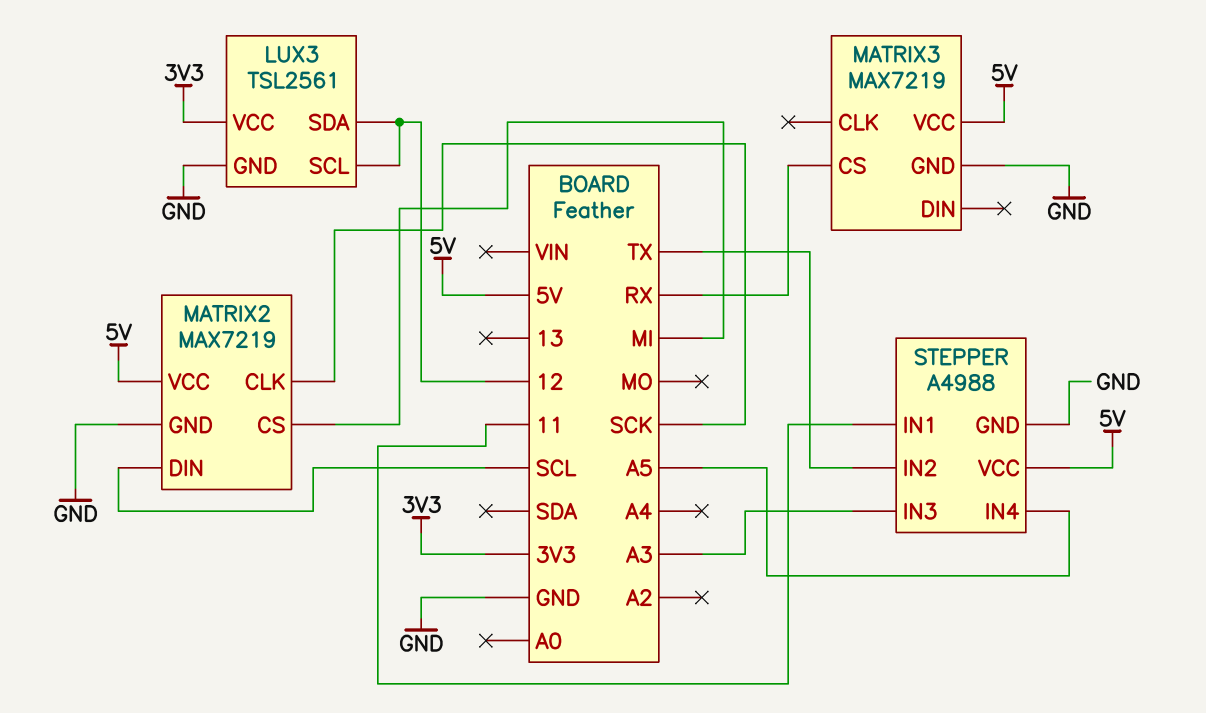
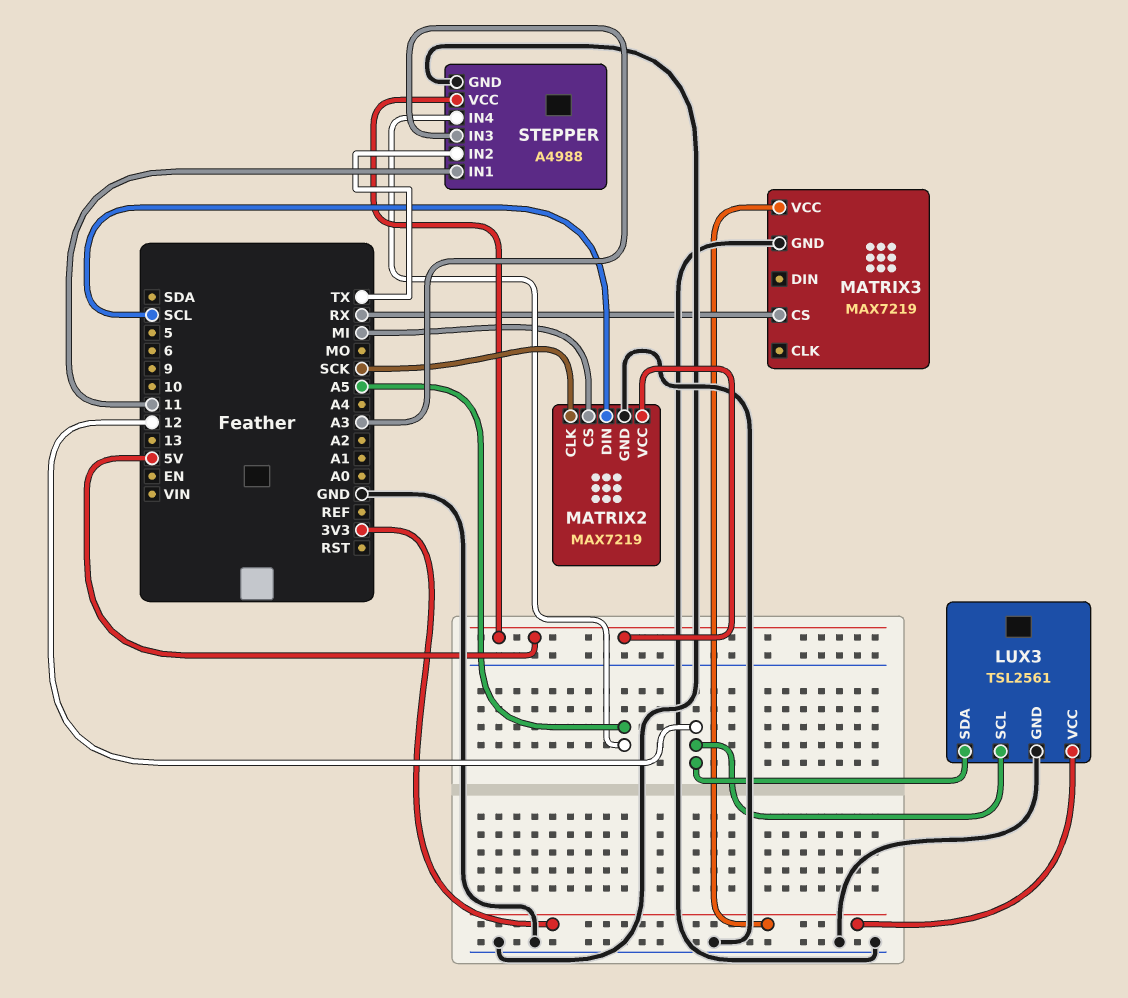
MATRIX3 pin VCC: 5V -> 3V3

